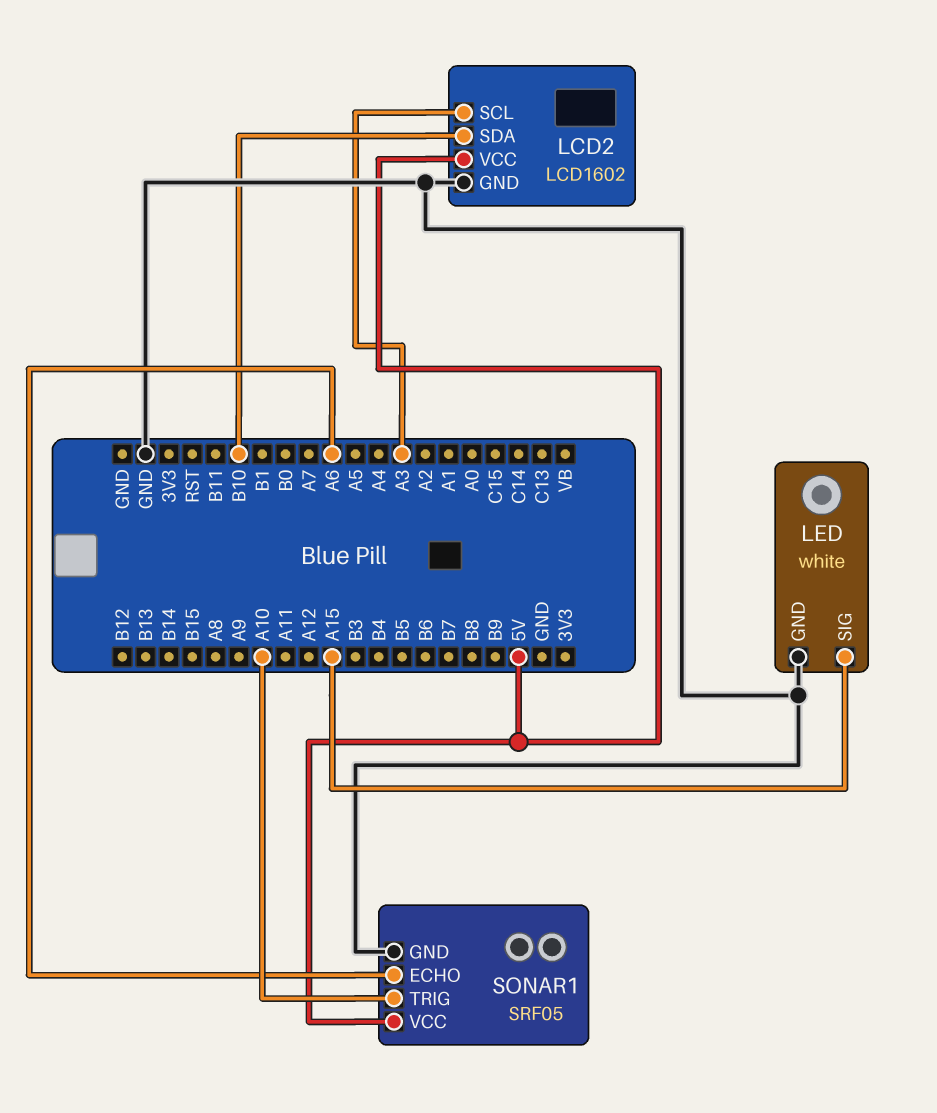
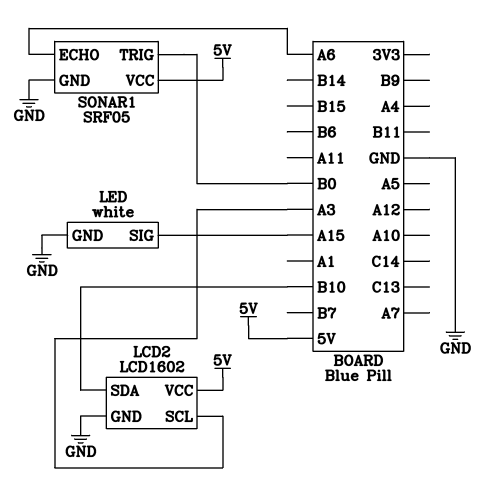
SONAR1 pin TRIG: A10 -> B0

